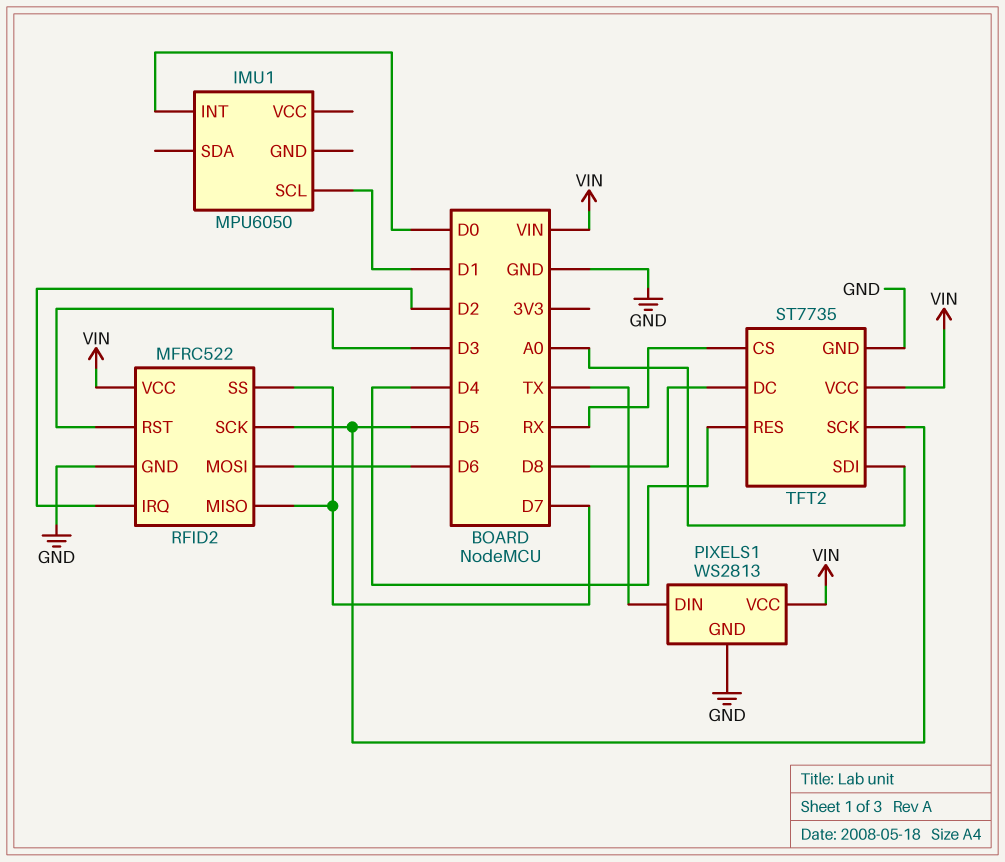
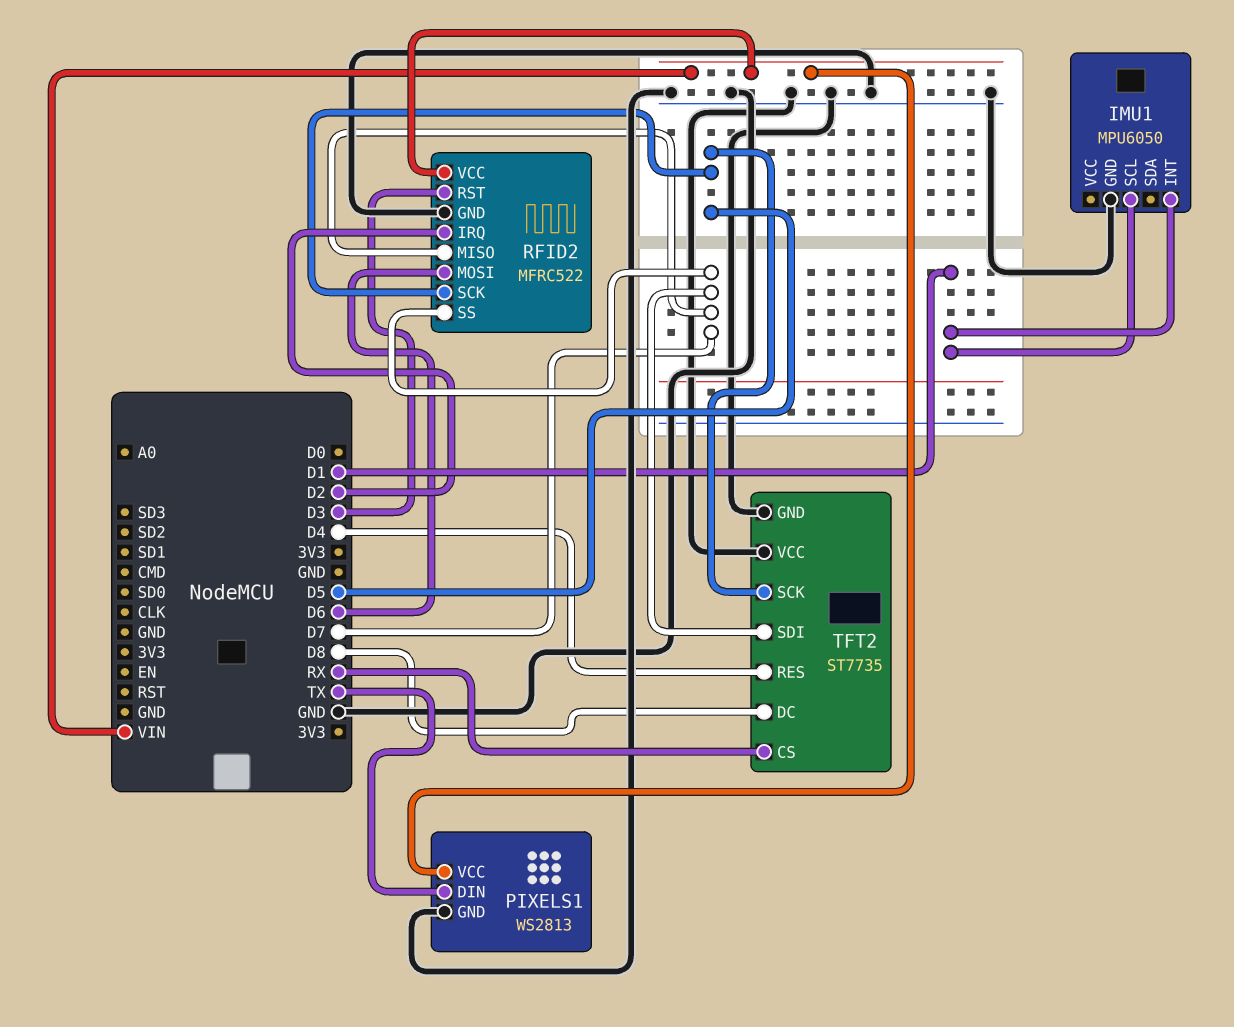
IMU1 pin GND: none -> GND
IMU1 pin INT: D0 -> D1
TFT2 pin SDI: A0 -> D7
TFT2 pin VCC: VIN -> GND

